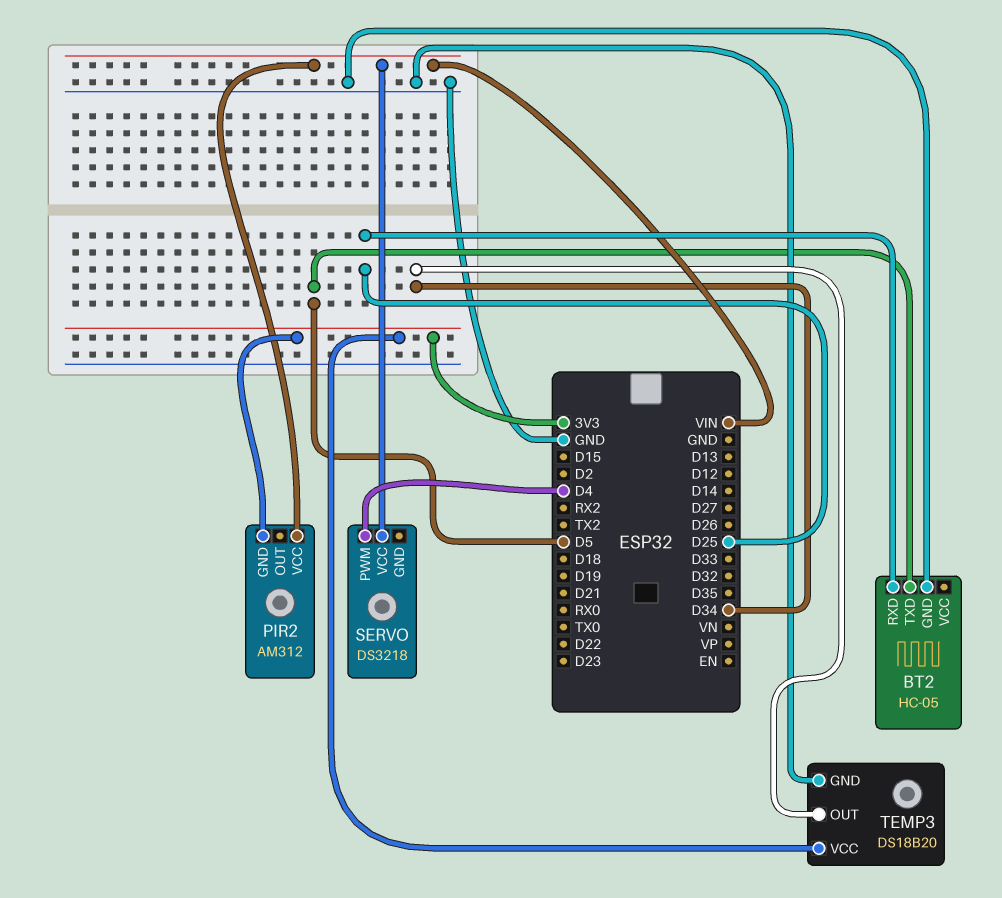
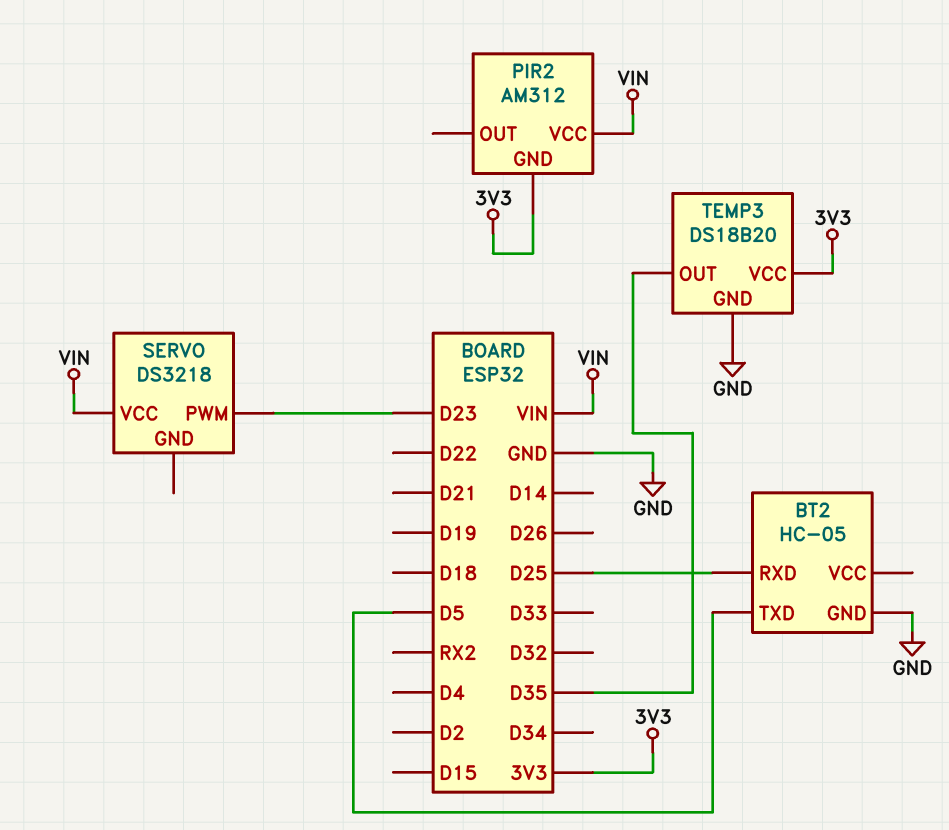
SERVO pin PWM: D4 -> D23
TEMP3 pin OUT: D34 -> D35

